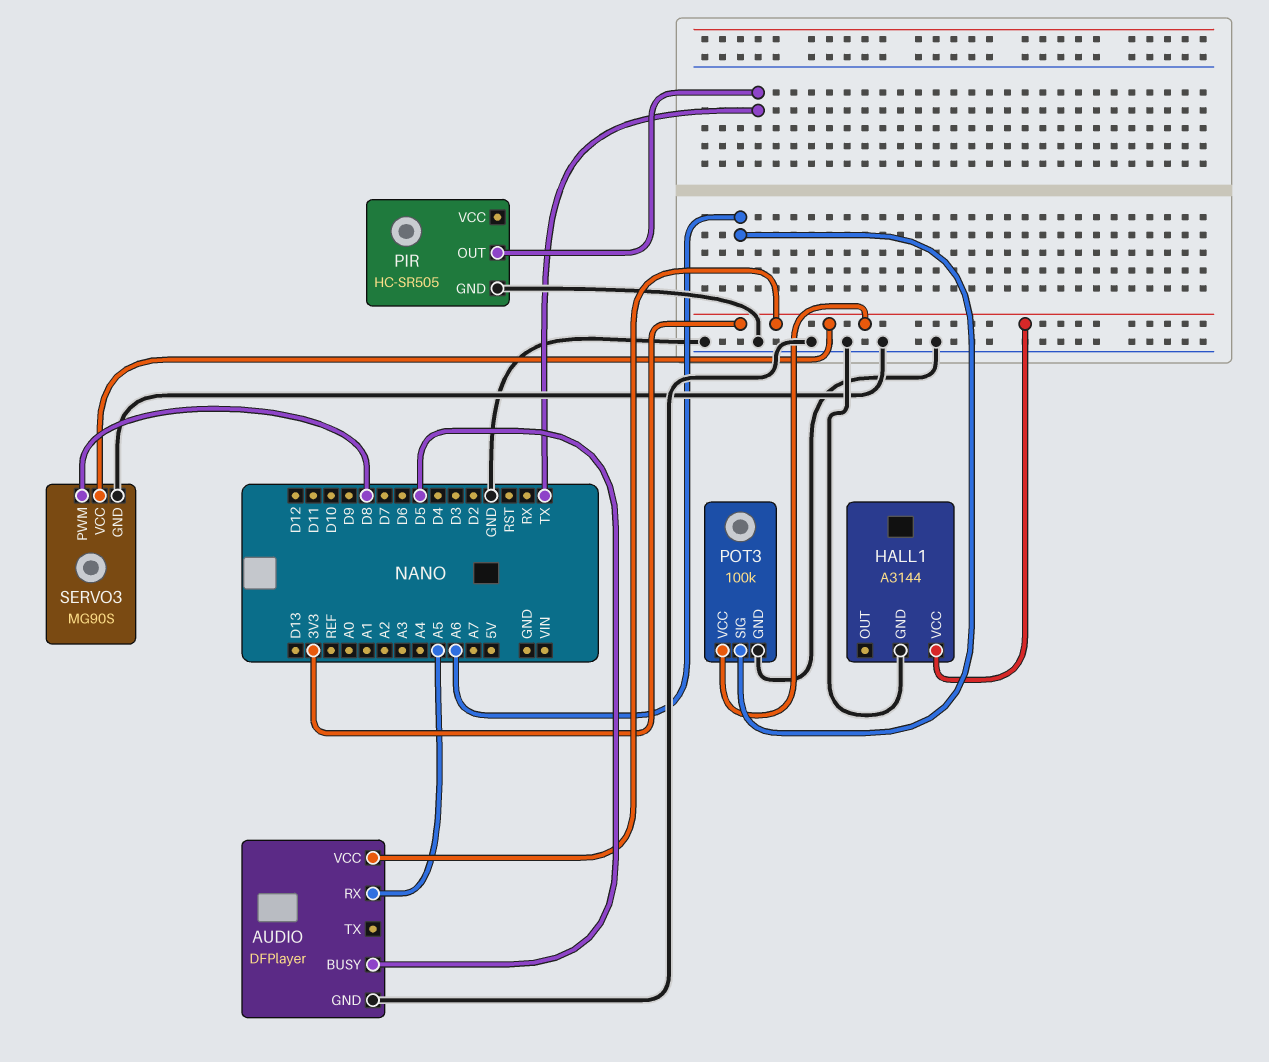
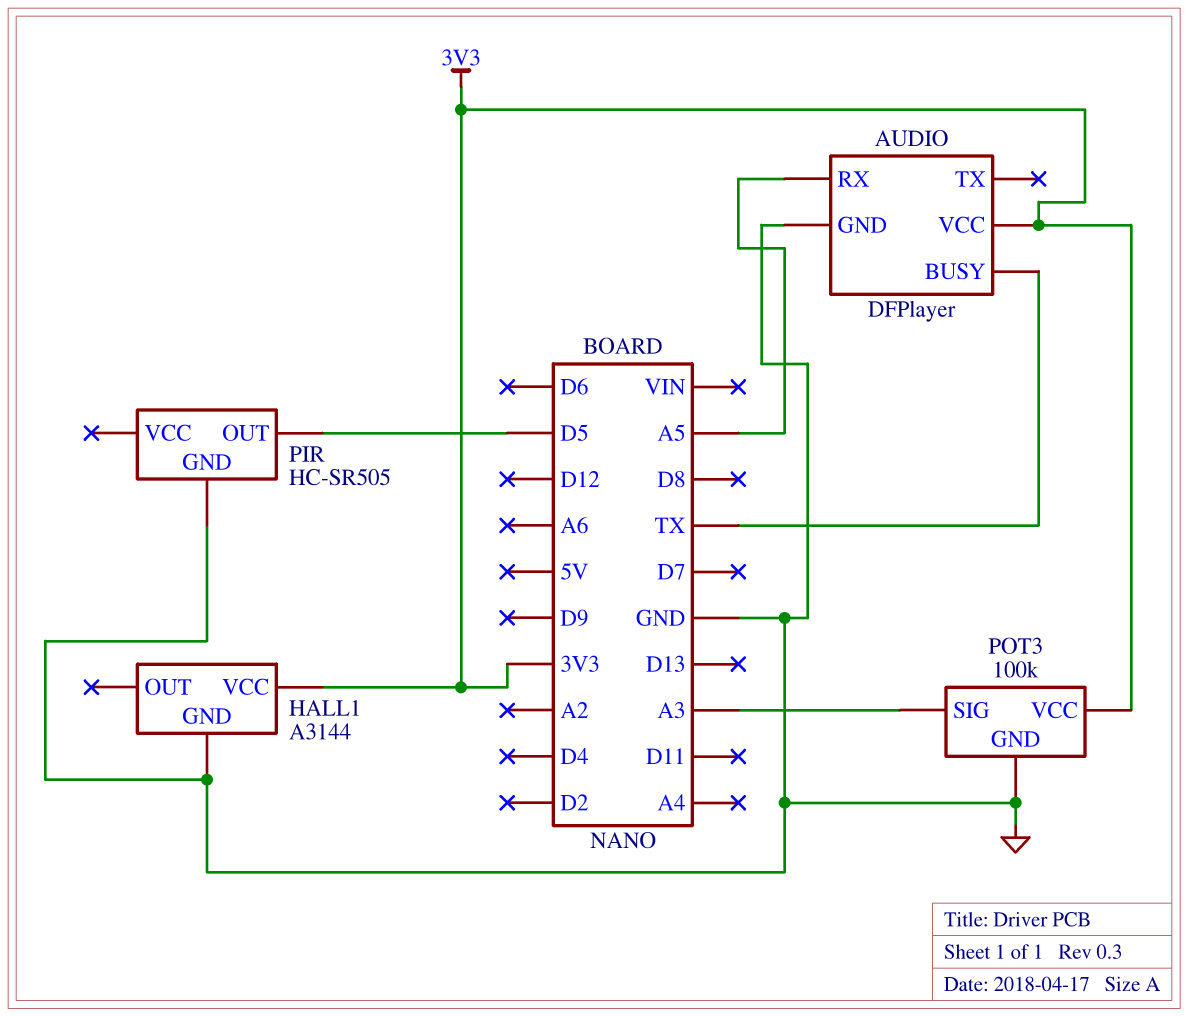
AUDIO pin BUSY: D5 -> TX
PIR pin OUT: TX -> D5
POT3 pin SIG: A6 -> A3
SERVO3: MG90S -> none
SERVO3 pin GND: GND -> none
SERVO3 pin PWM: D8 -> none
SERVO3 pin VCC: 3V3 -> none

